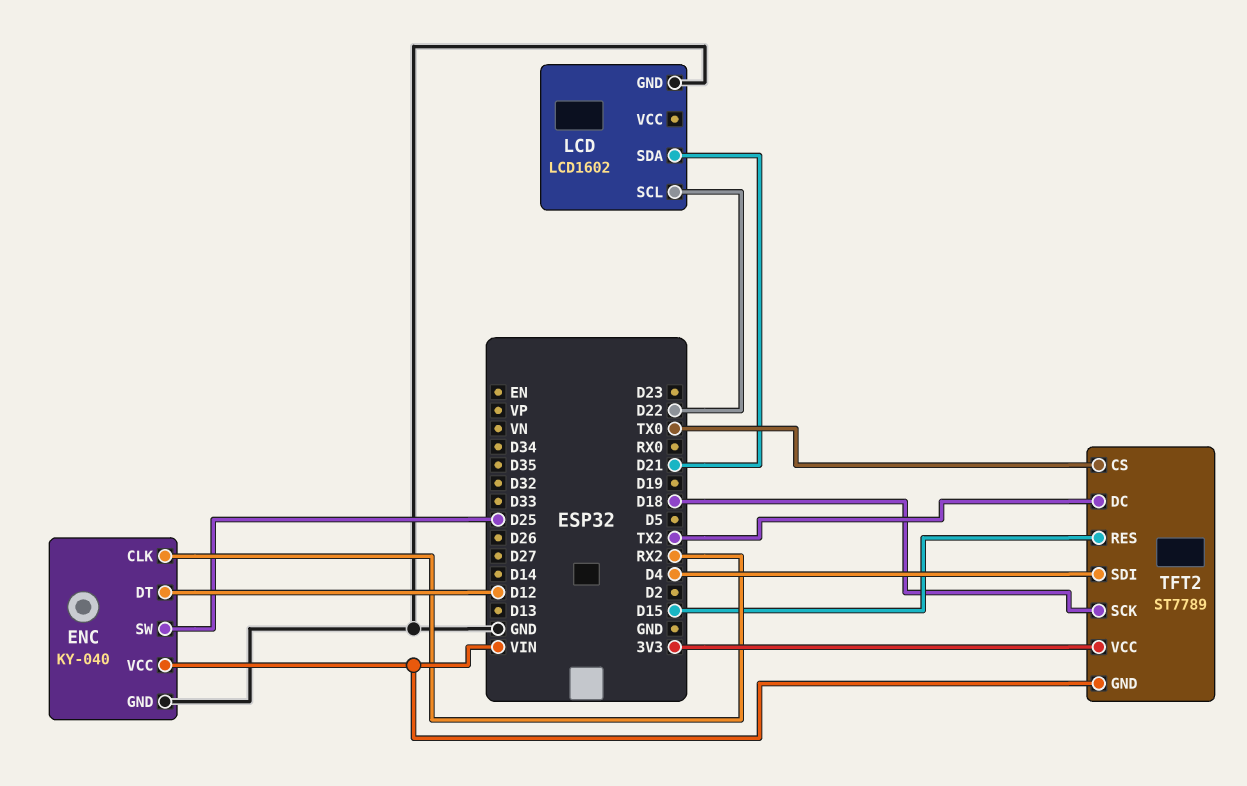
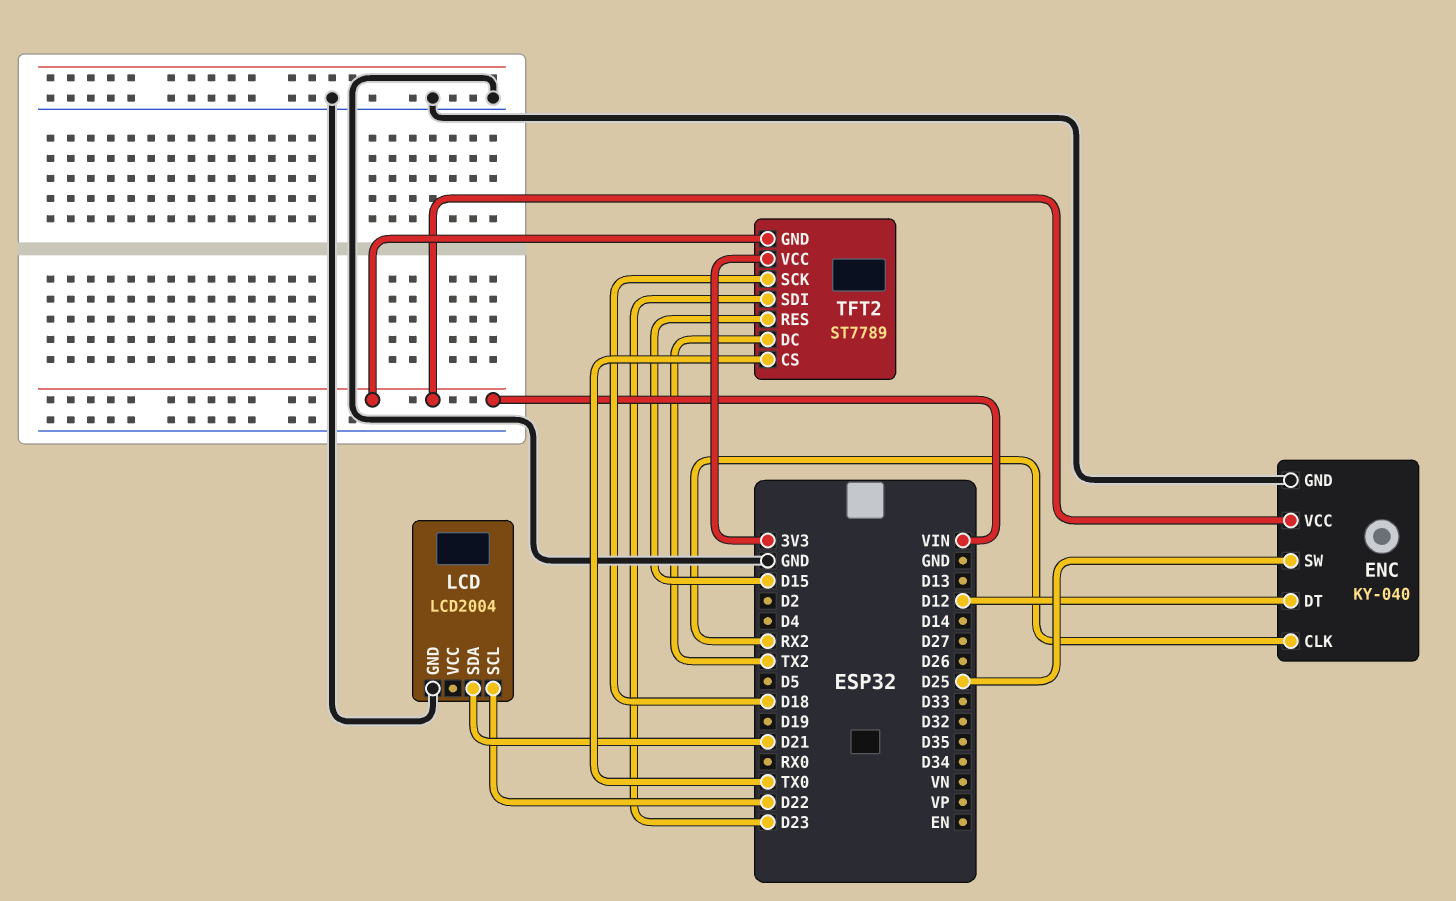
LCD: LCD1602 -> LCD2004
TFT2 pin SDI: D4 -> D23

